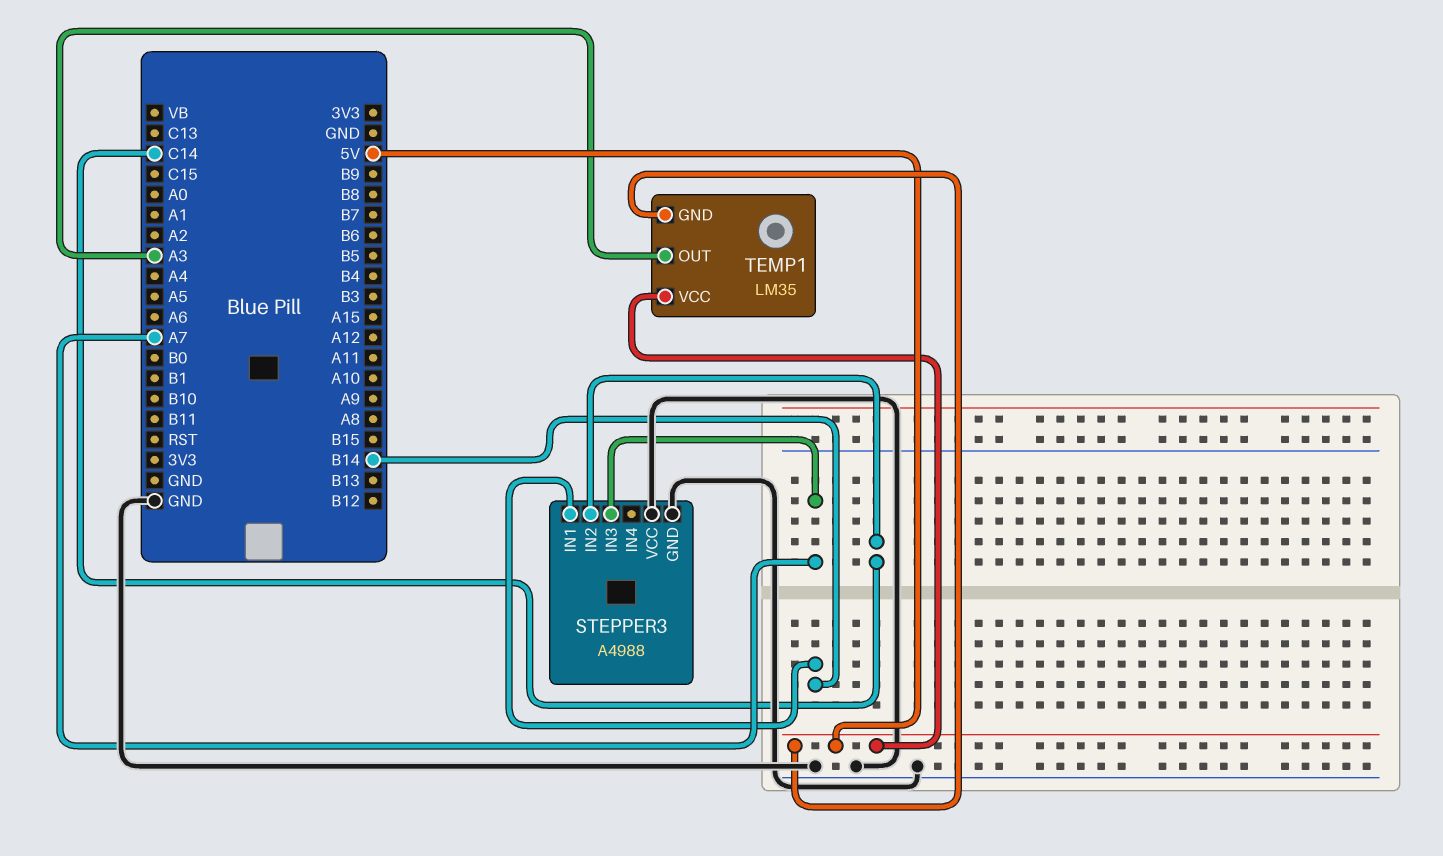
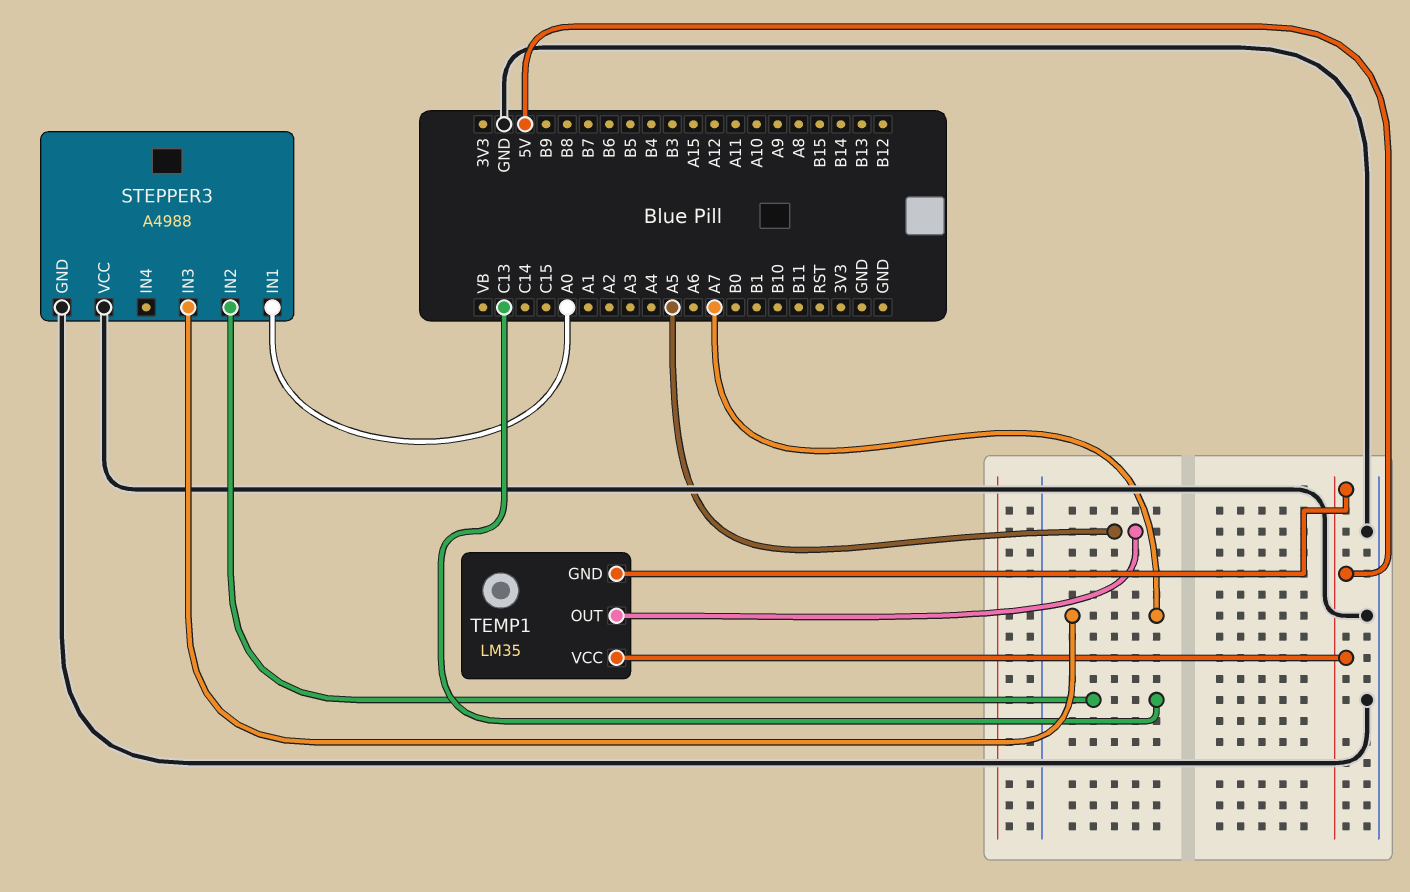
STEPPER3 pin IN1: B14 -> A0
STEPPER3 pin IN2: C14 -> C13
TEMP1 pin OUT: A3 -> A5

